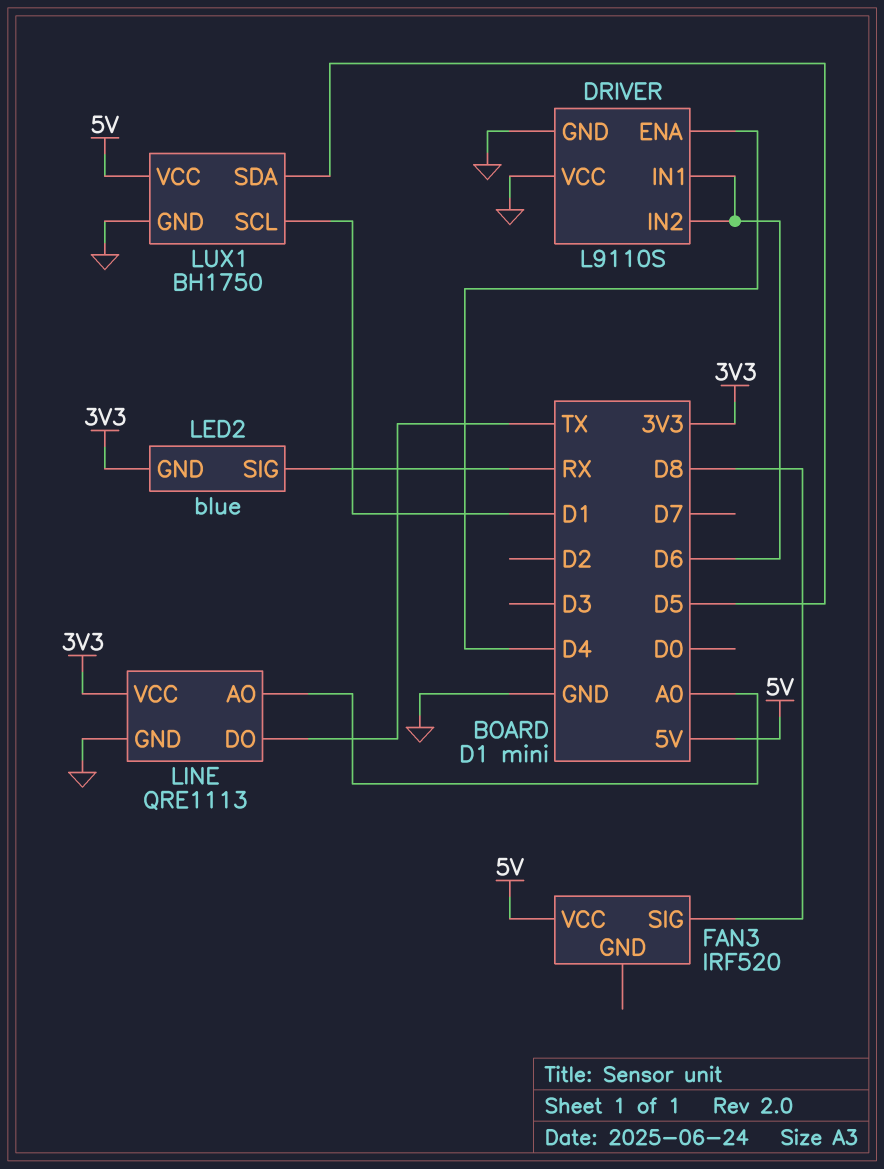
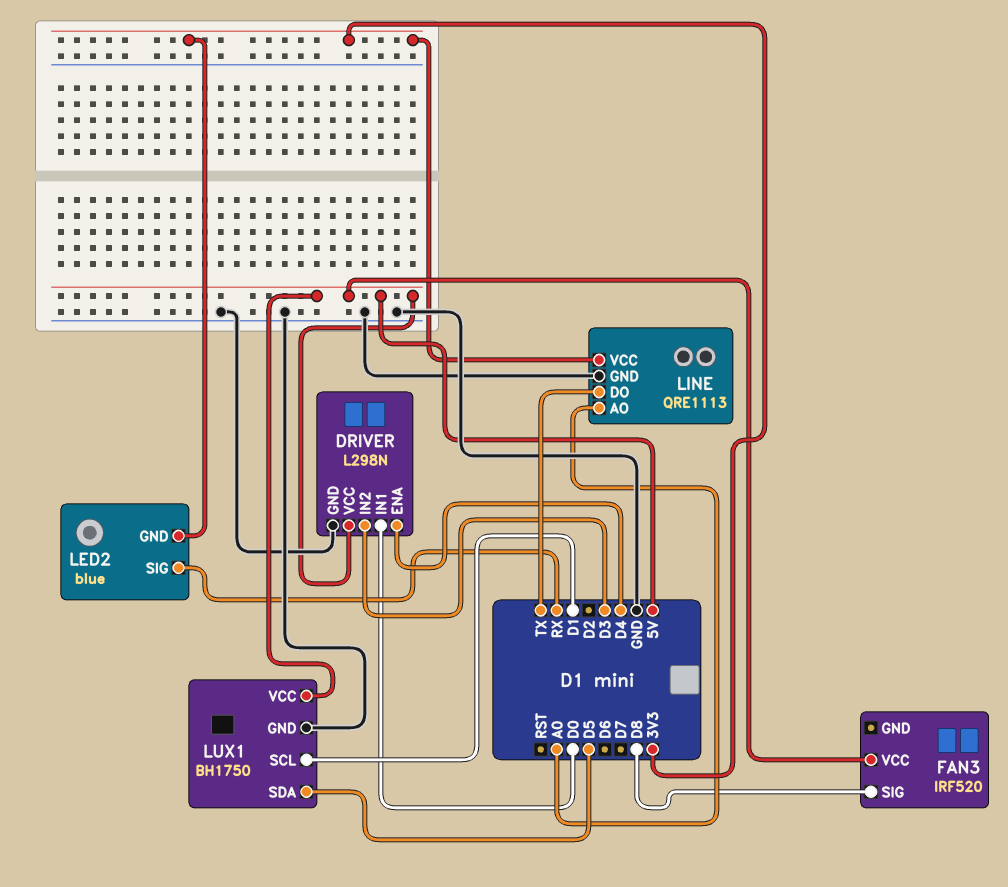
DRIVER: L9110S -> L298N
DRIVER pin IN1: D6 -> D0
DRIVER pin IN2: D6 -> D3
DRIVER pin VCC: GND -> 5V

